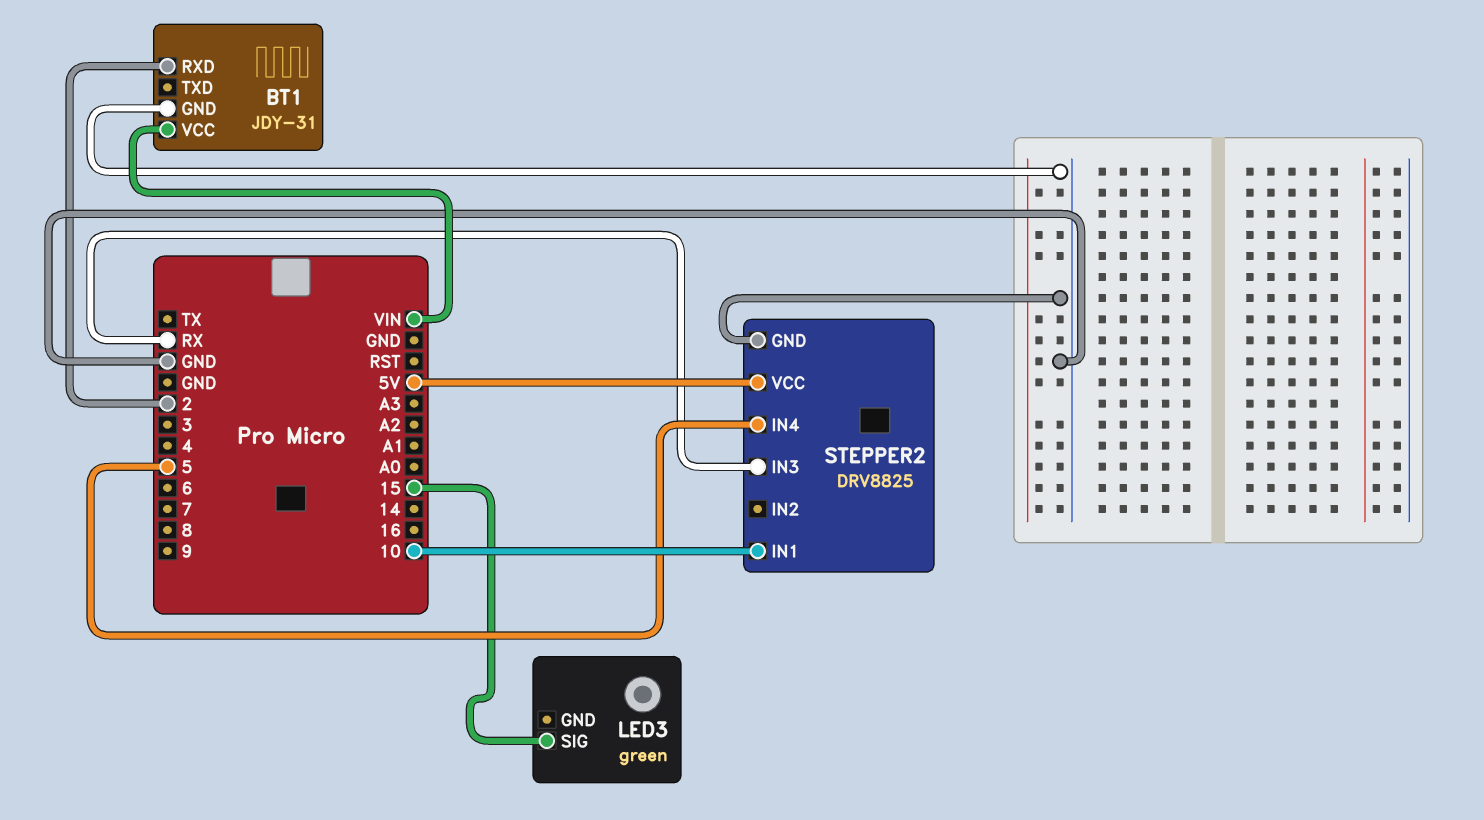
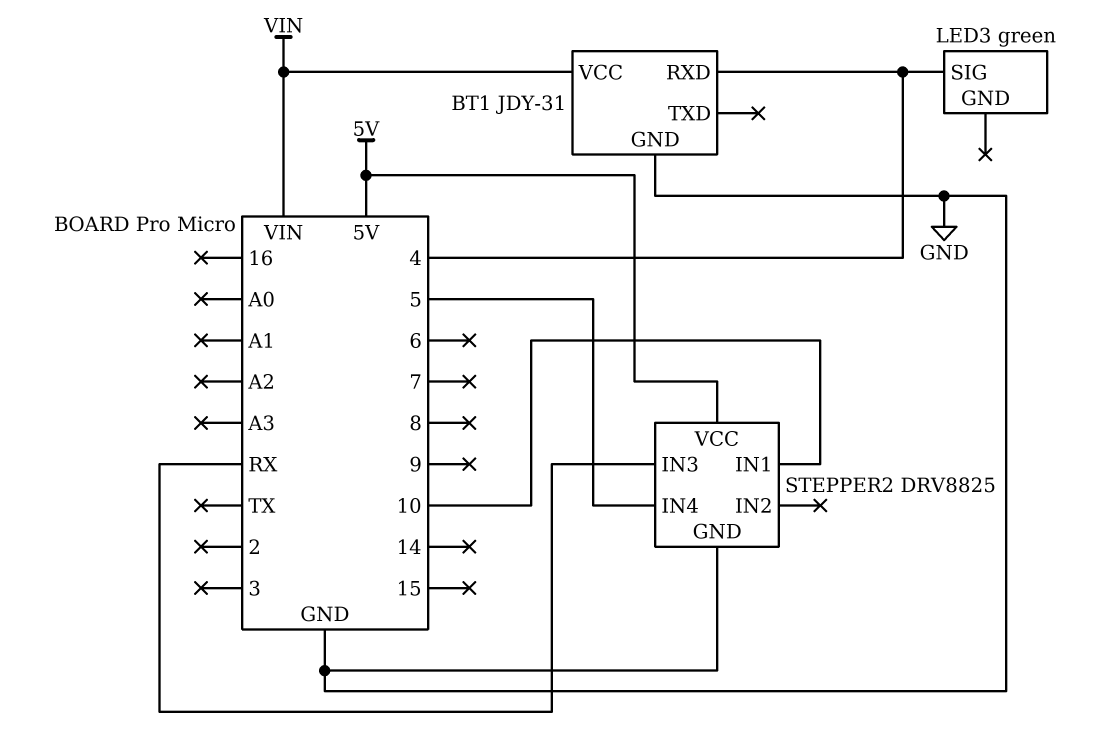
BT1 pin RXD: 2 -> 4
LED3 pin SIG: 15 -> 4

